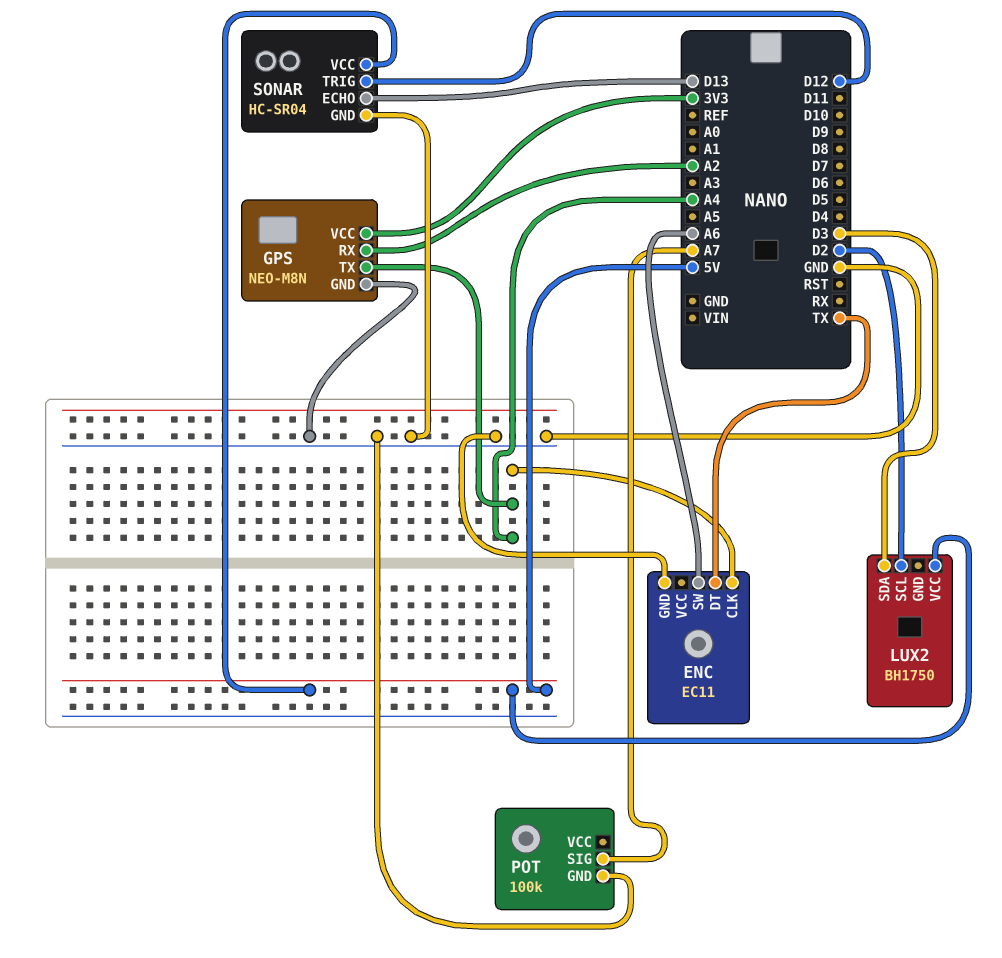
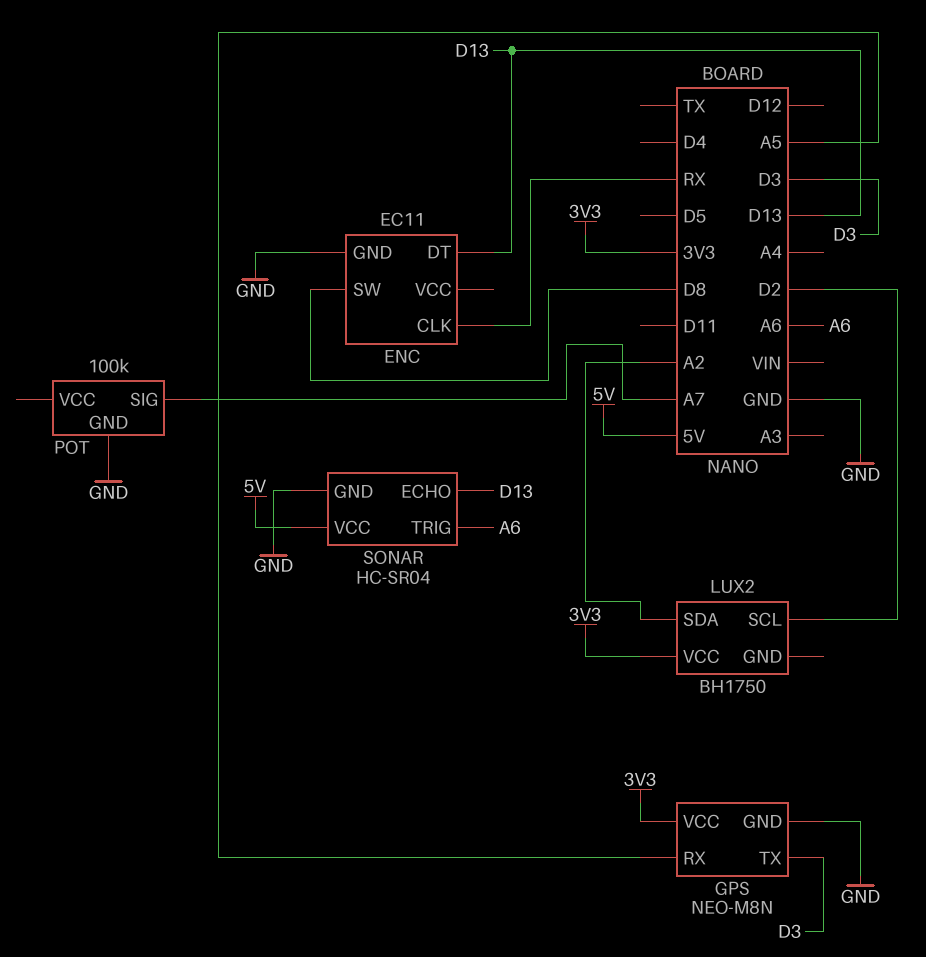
ENC pin CLK: A4 -> RX
ENC pin DT: TX -> D13
ENC pin SW: A6 -> D8
GPS pin RX: A2 -> A5
GPS pin TX: A4 -> D3
LUX2 pin SDA: D3 -> A2
LUX2 pin VCC: 5V -> 3V3
SONAR pin TRIG: D12 -> A6

